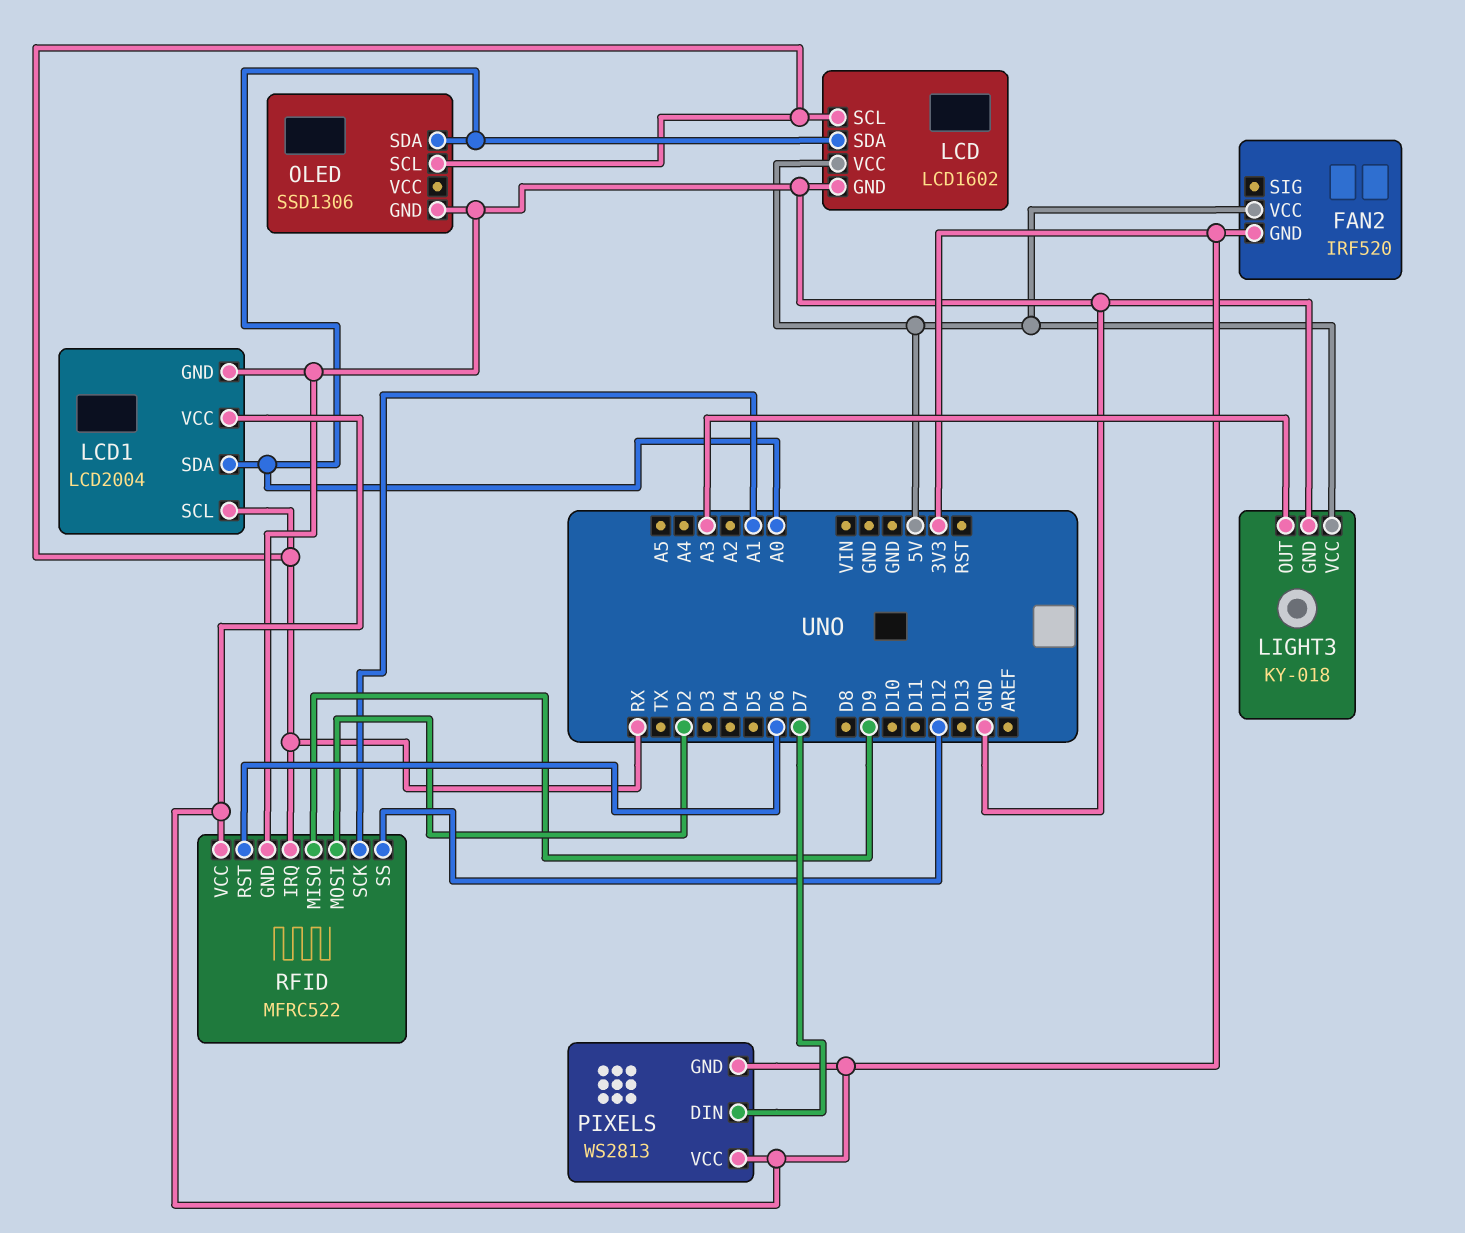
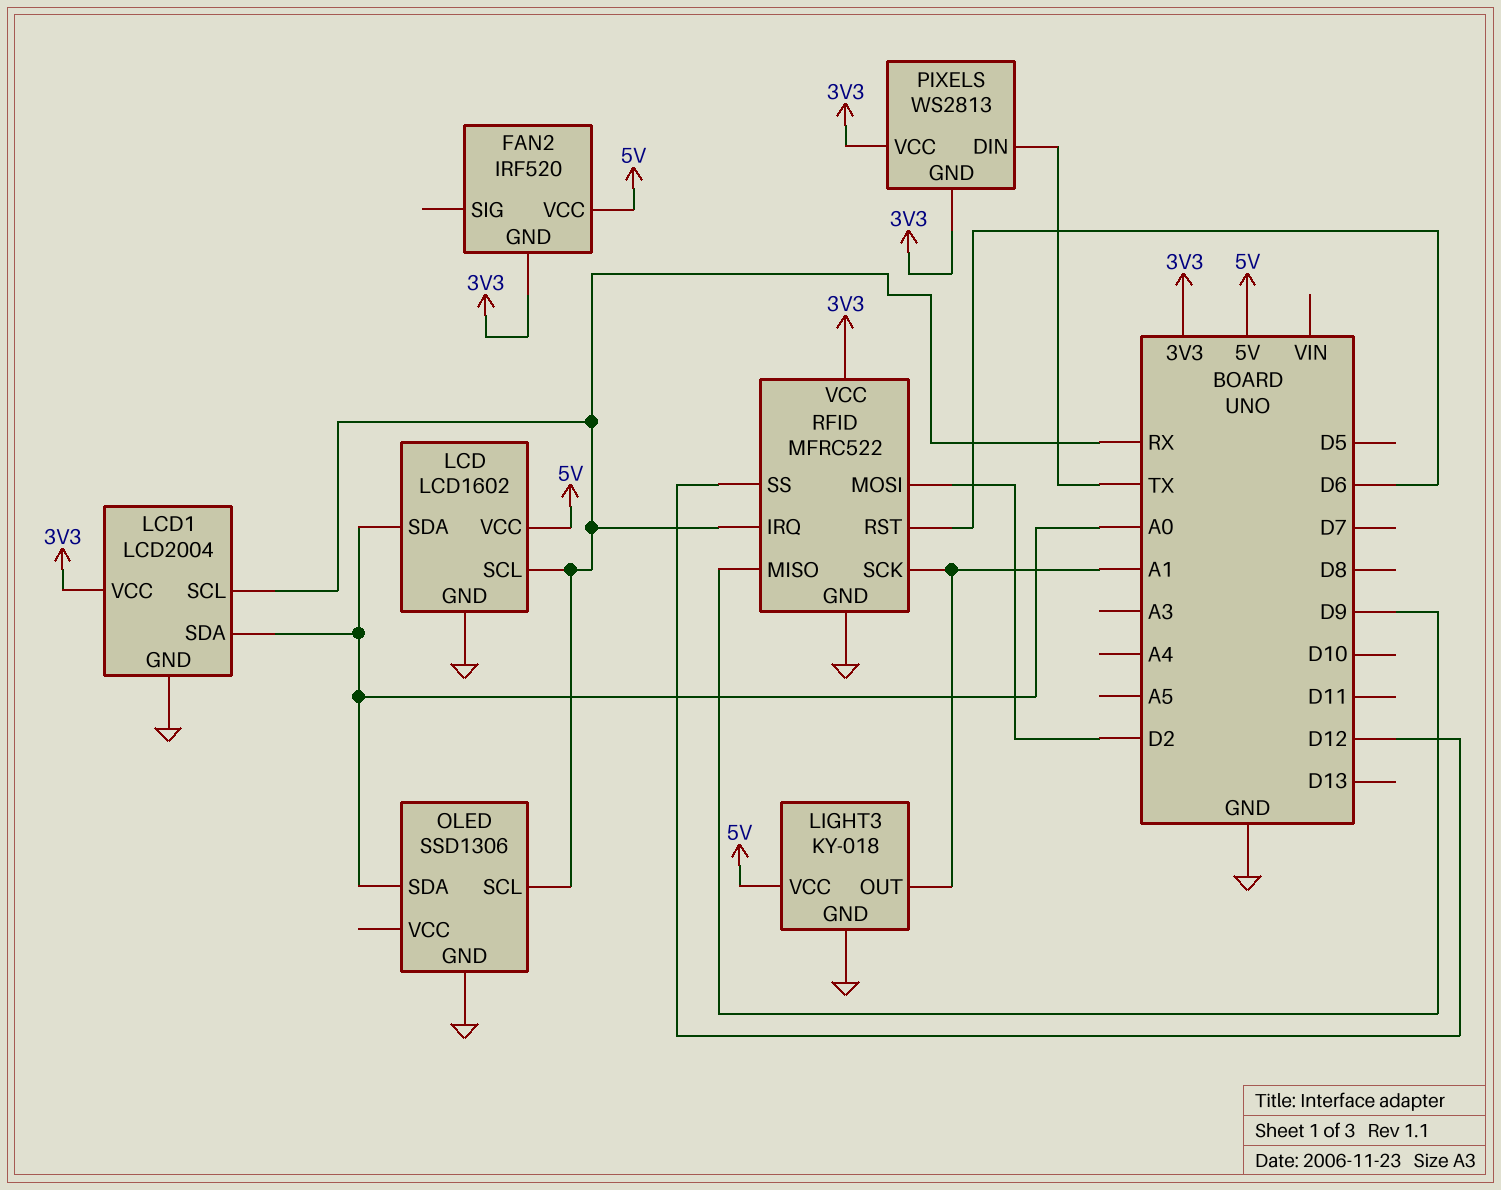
LIGHT3 pin OUT: A3 -> A1
PIXELS pin DIN: D7 -> TX

